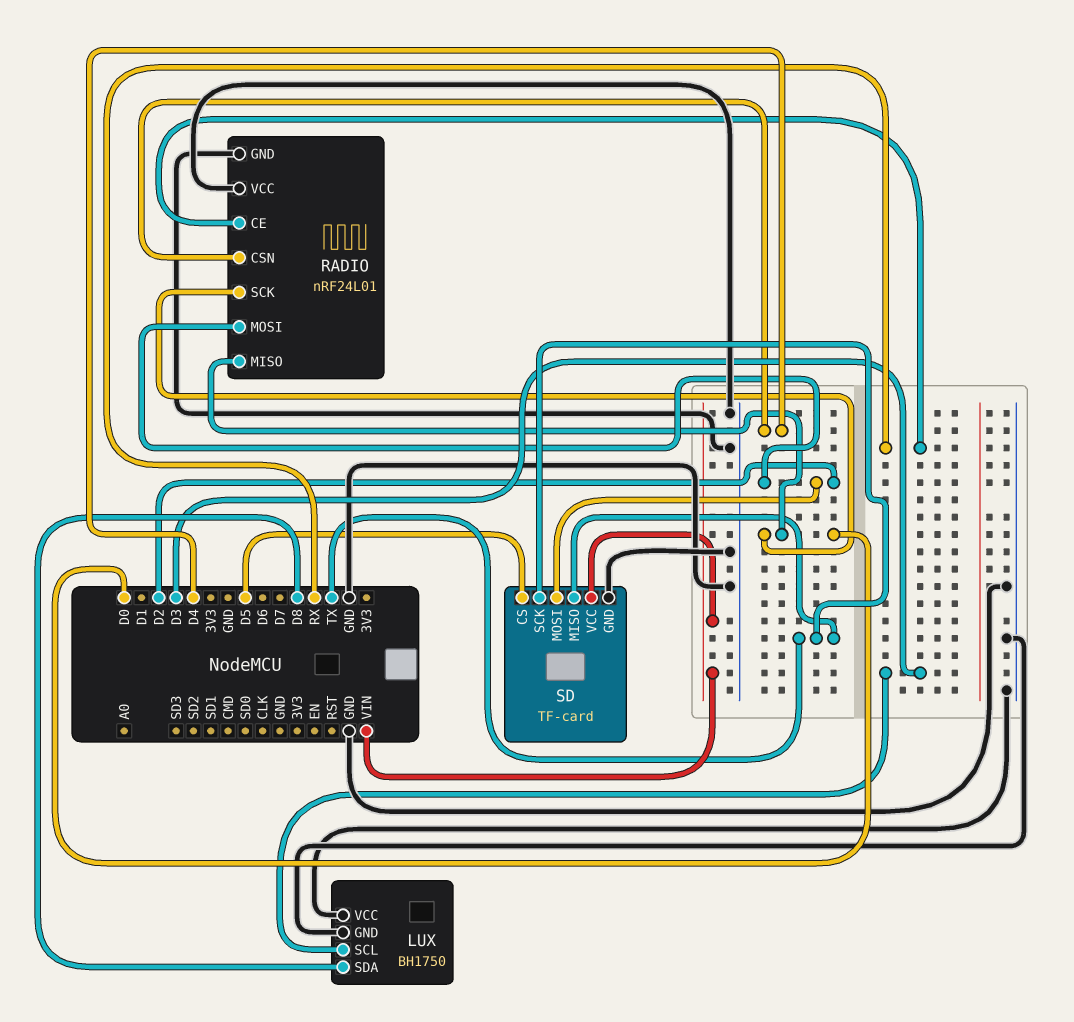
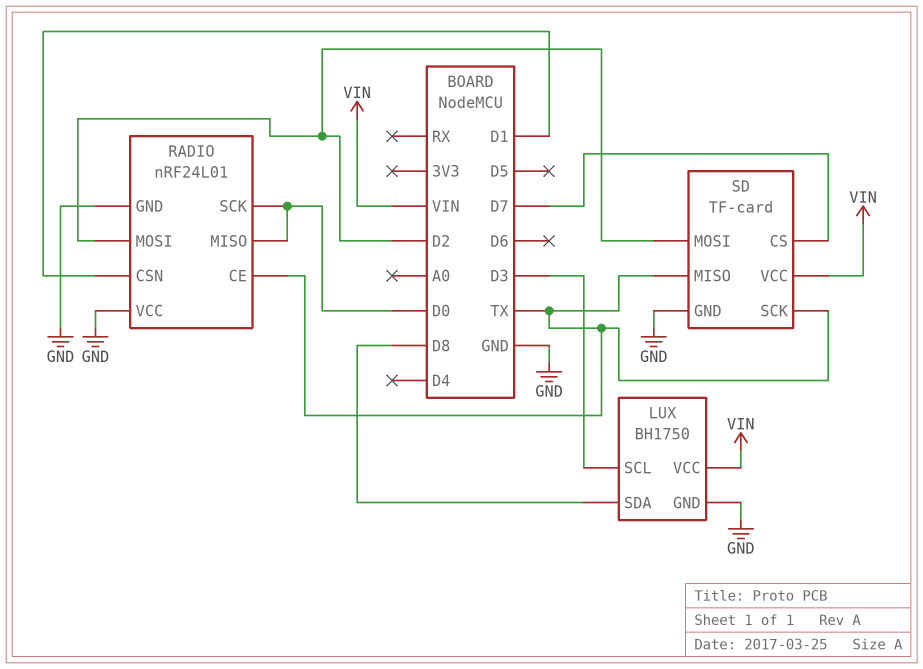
LUX pin VCC: GND -> VIN
RADIO pin CE: RX -> TX
RADIO pin CSN: D4 -> D1
SD pin CS: D5 -> D7

